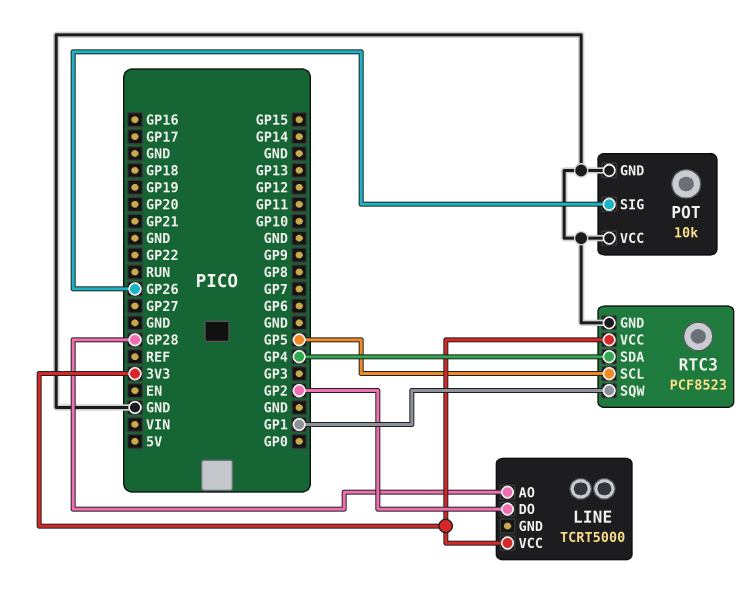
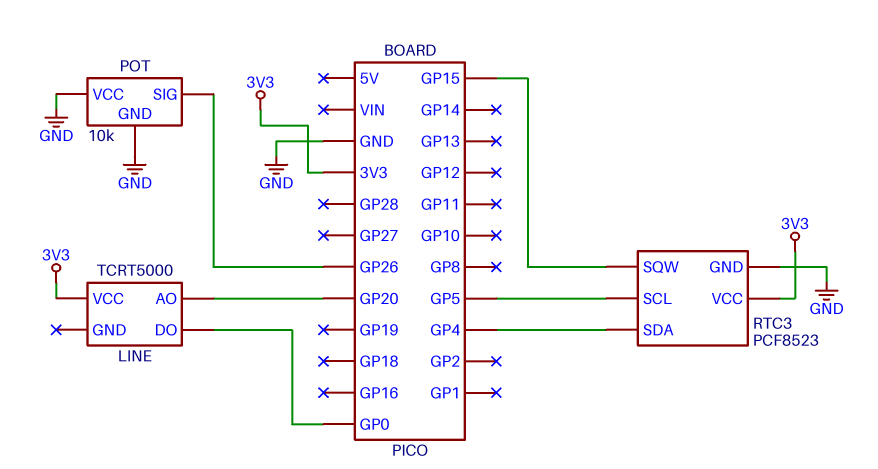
LINE pin AO: GP28 -> GP20
LINE pin DO: GP2 -> GP0
RTC3 pin SQW: GP1 -> GP15

